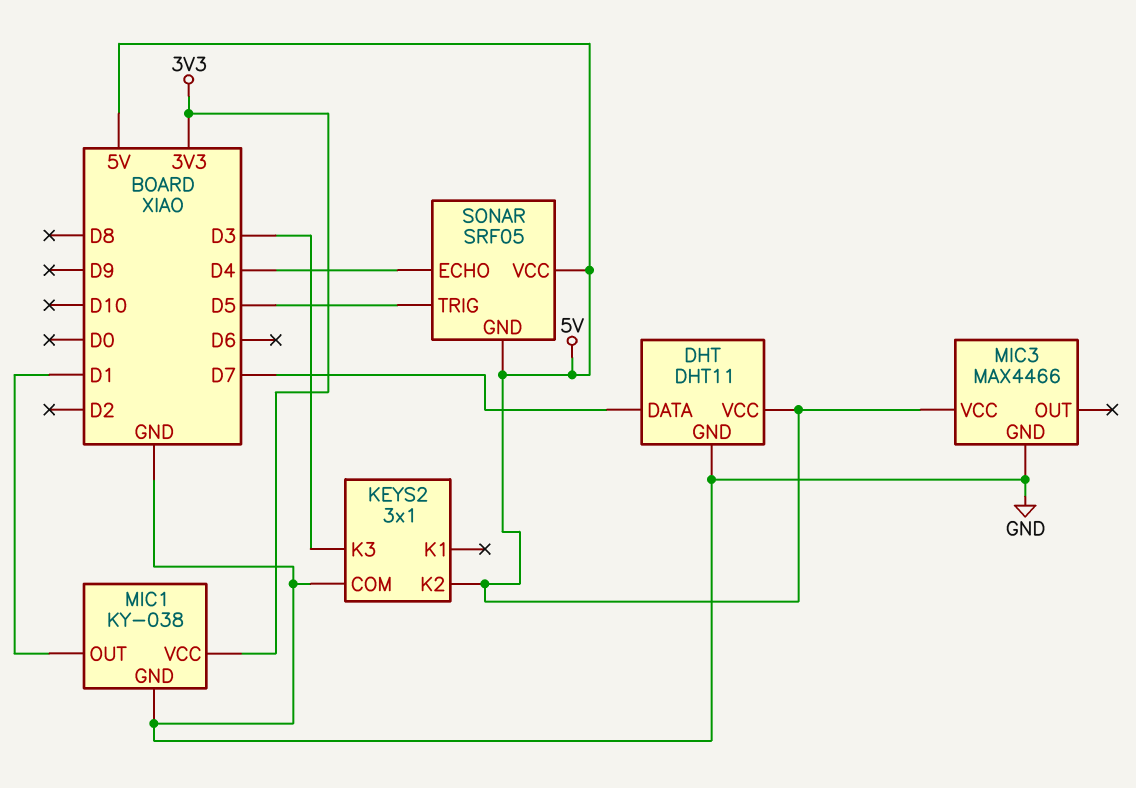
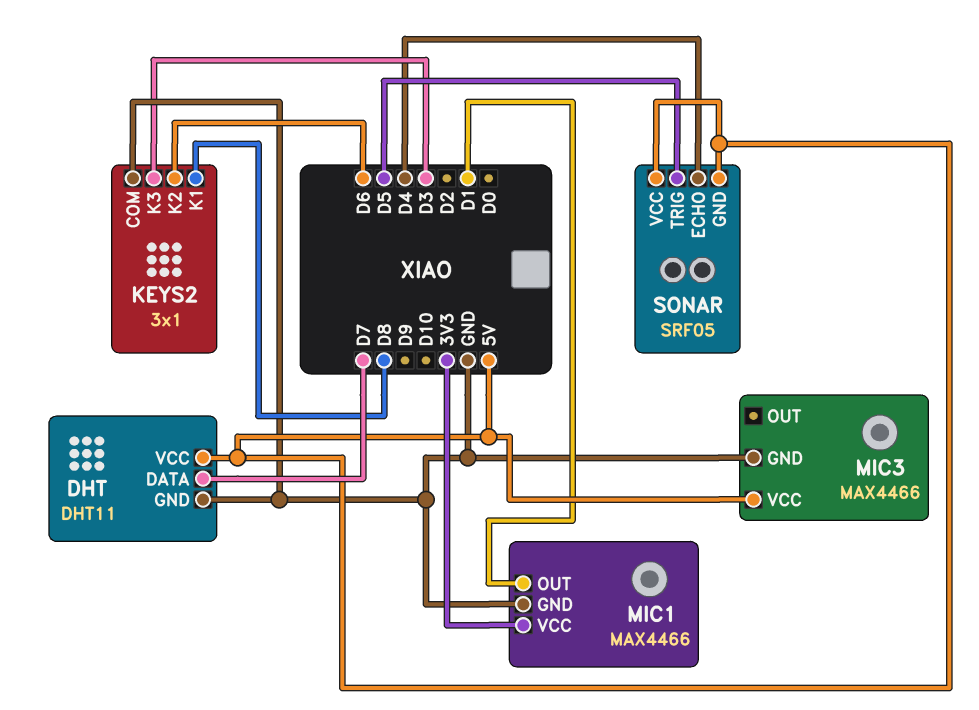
KEYS2 pin K1: none -> D8
KEYS2 pin K2: 5V -> D6
MIC1: KY-038 -> MAX4466

